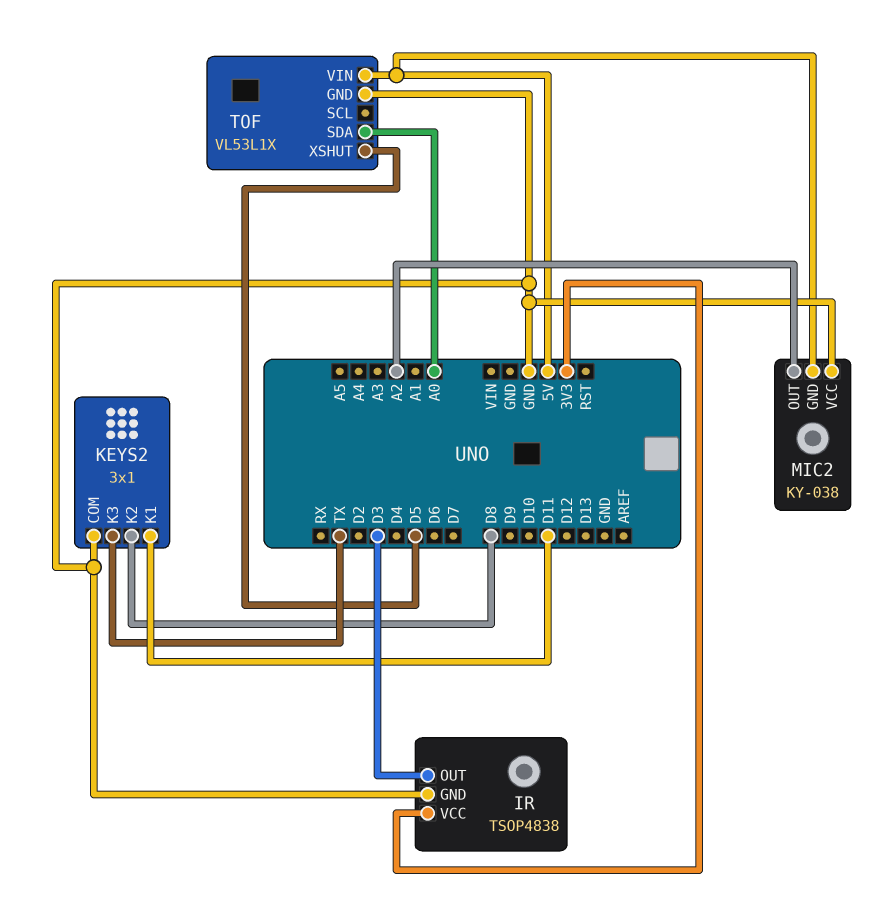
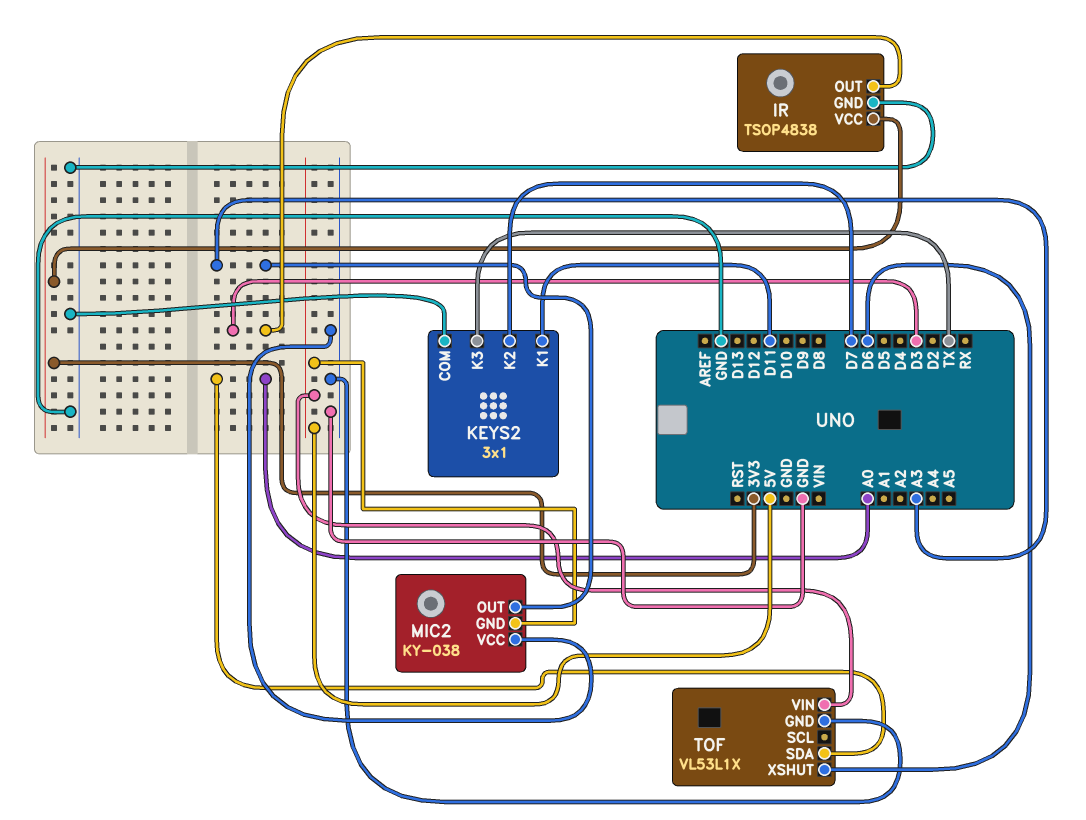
KEYS2 pin K2: D8 -> D7
MIC2 pin OUT: A2 -> A3
TOF pin XSHUT: D5 -> D6

